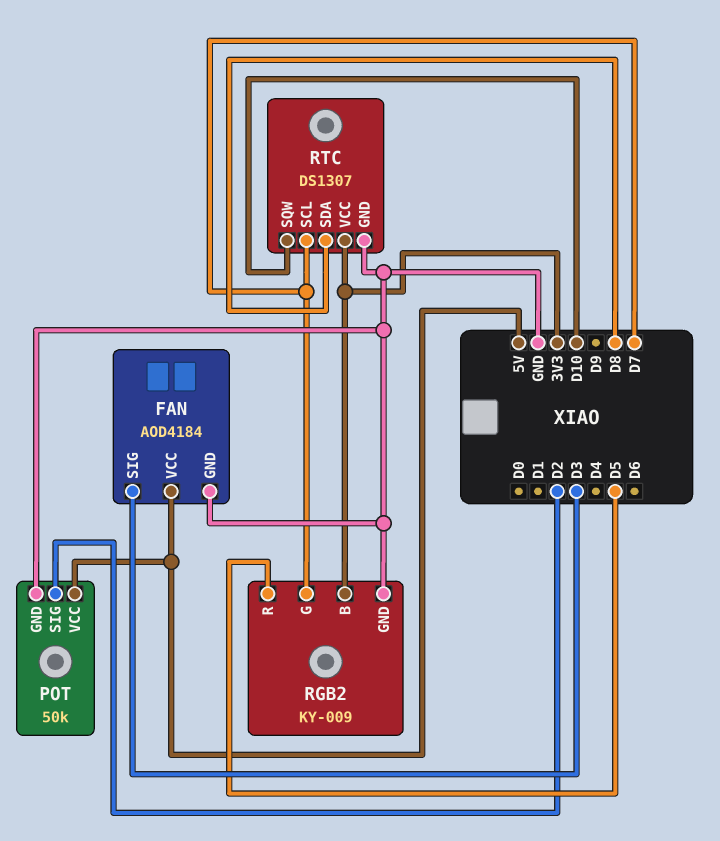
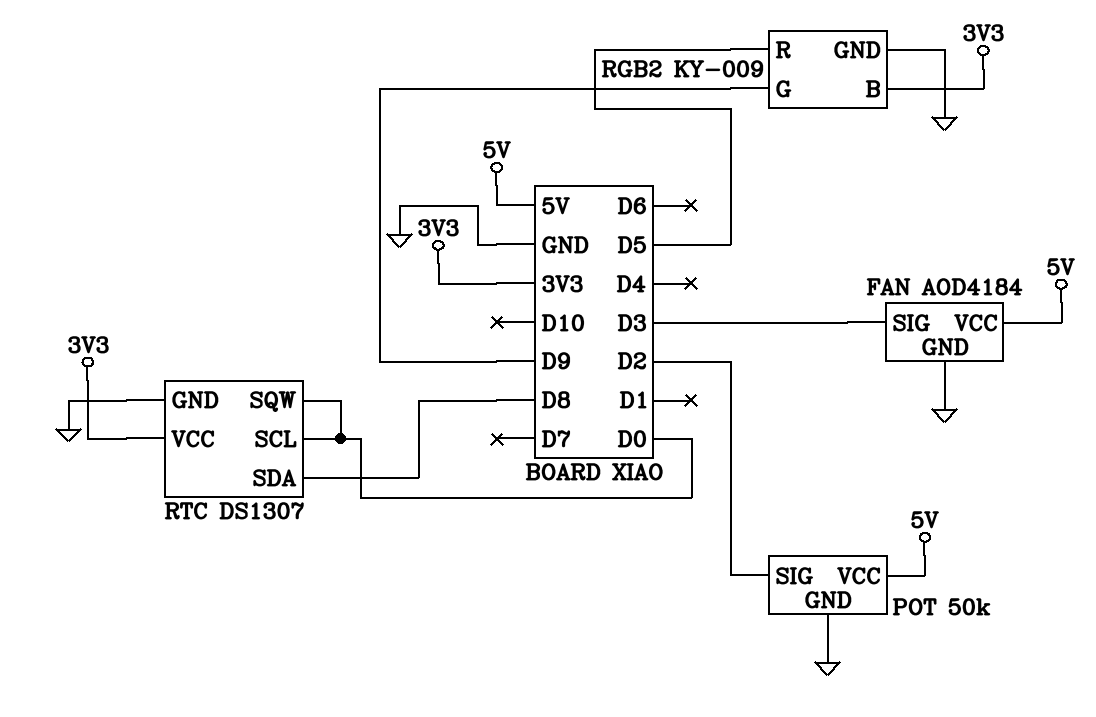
RGB2 pin G: D7 -> D9
RTC pin SCL: D7 -> D0
RTC pin SQW: D10 -> D0

